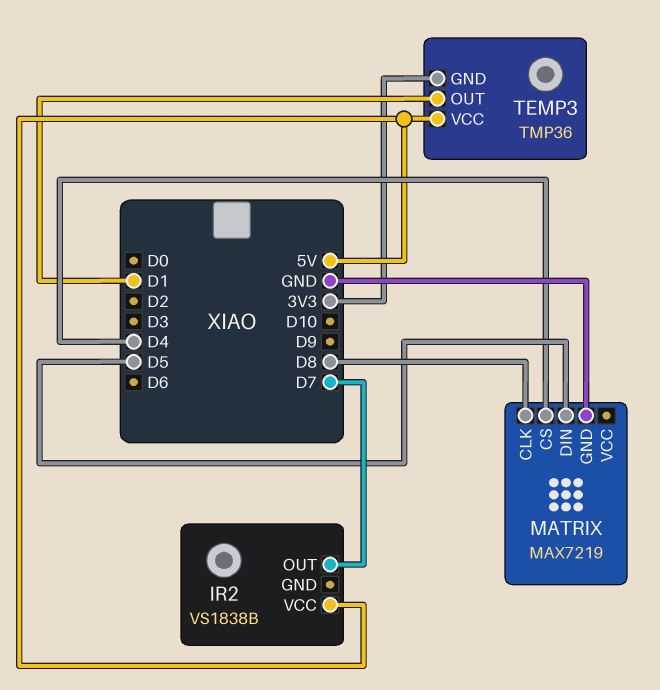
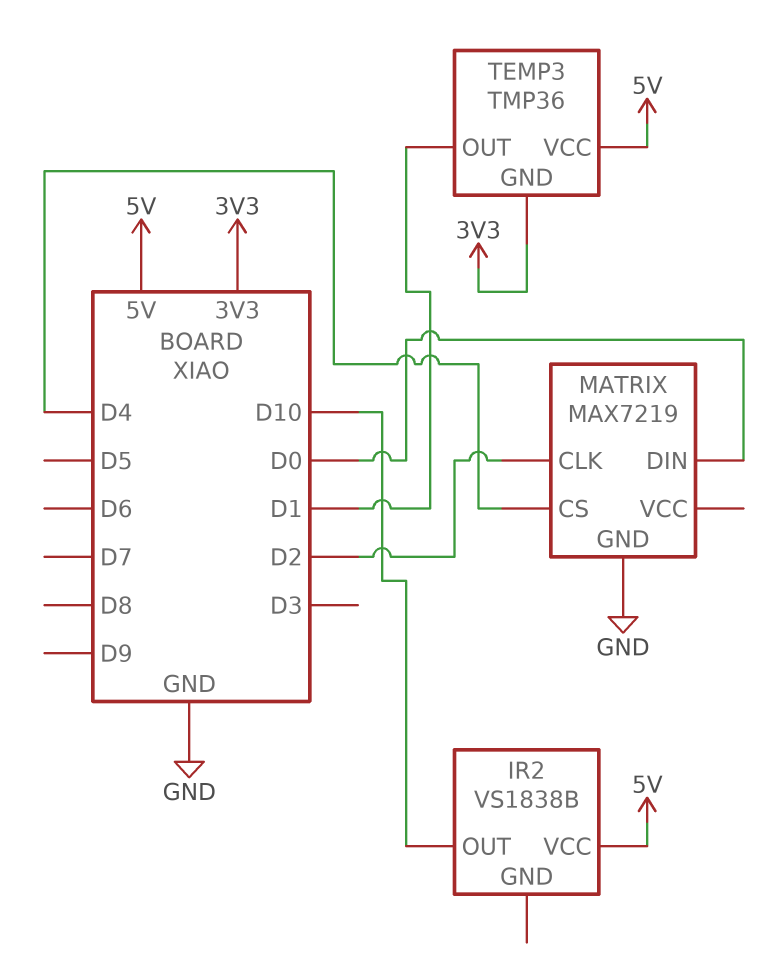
IR2 pin OUT: D7 -> D10
MATRIX pin CLK: D8 -> D2
MATRIX pin DIN: D5 -> D0

